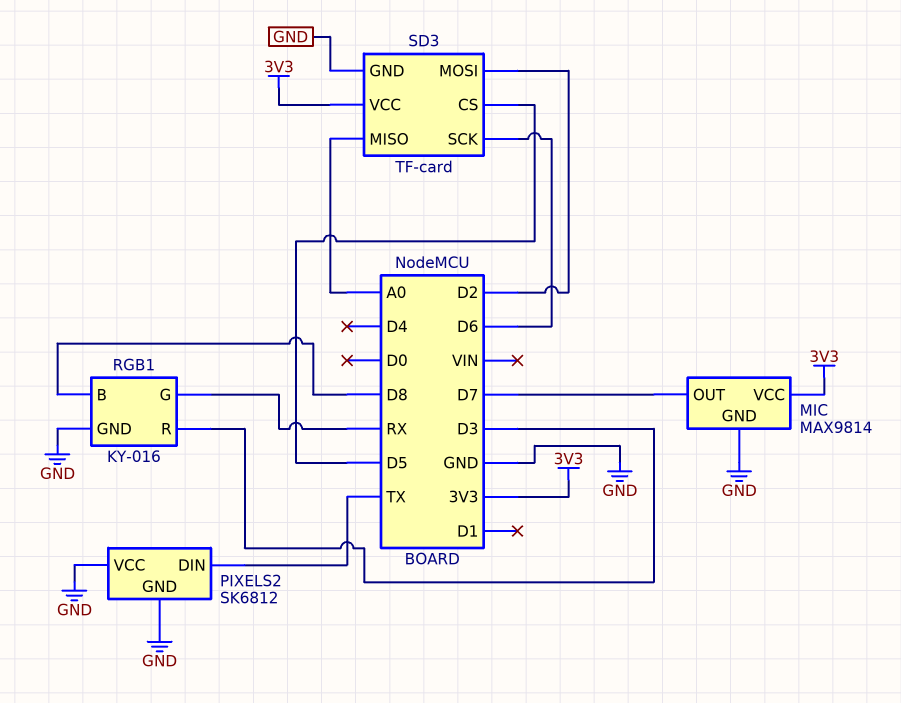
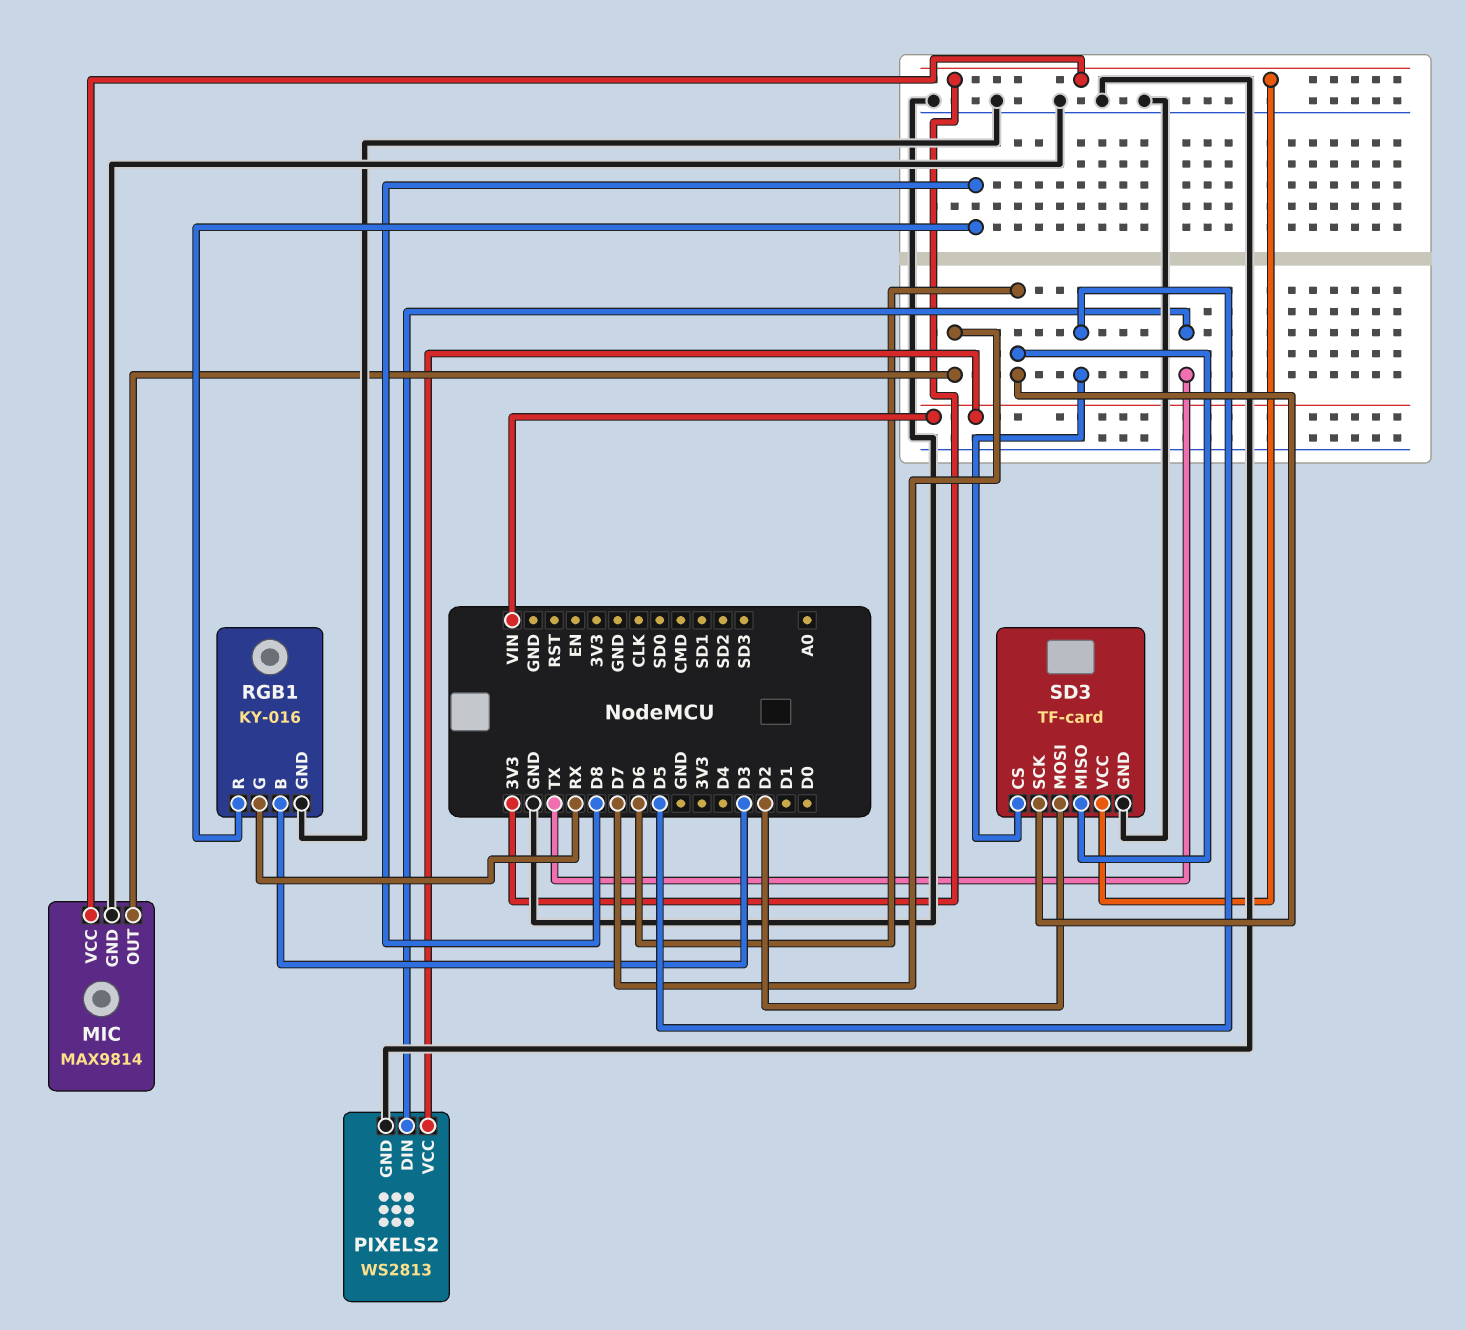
PIXELS2: SK6812 -> WS2813
PIXELS2 pin VCC: GND -> VIN
RGB1 pin B: D8 -> D3
RGB1 pin R: D3 -> D8
SD3 pin MISO: A0 -> D6

